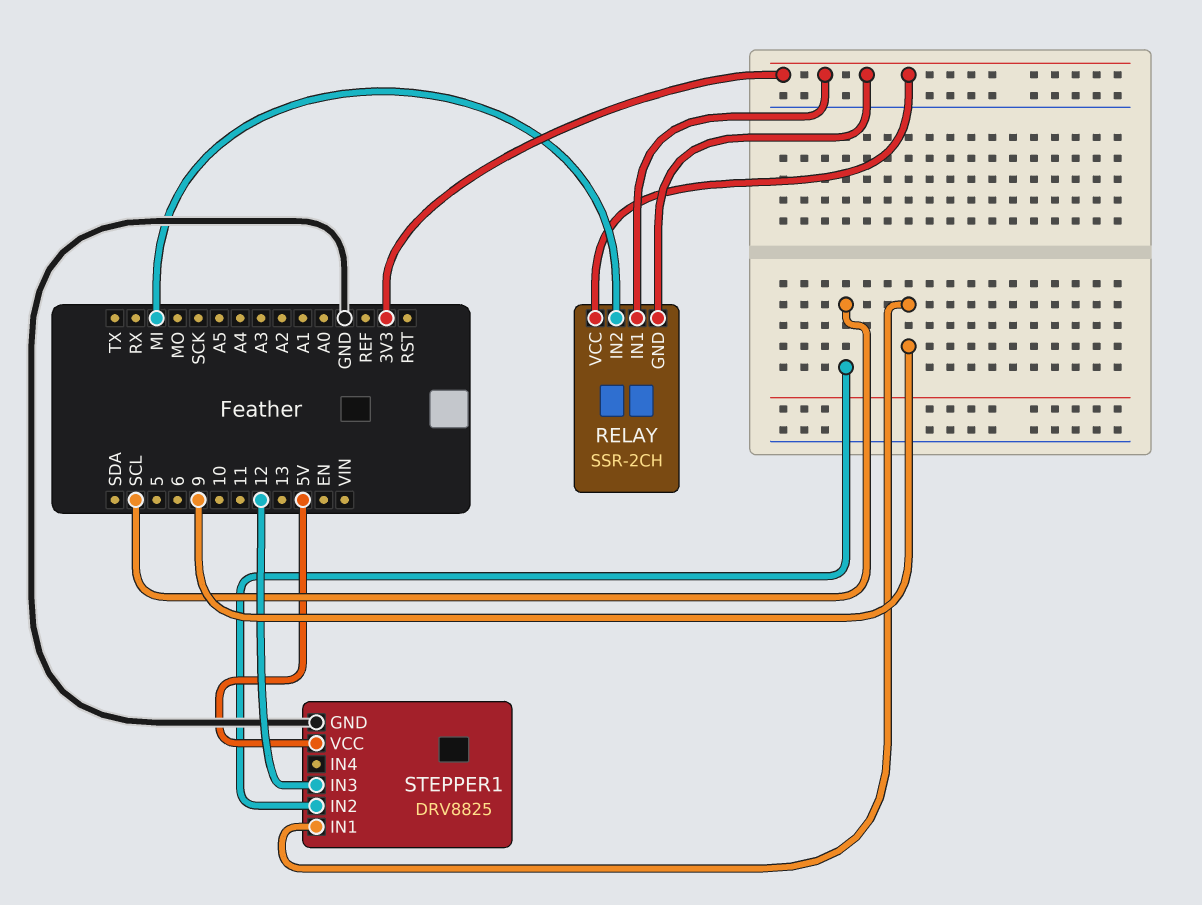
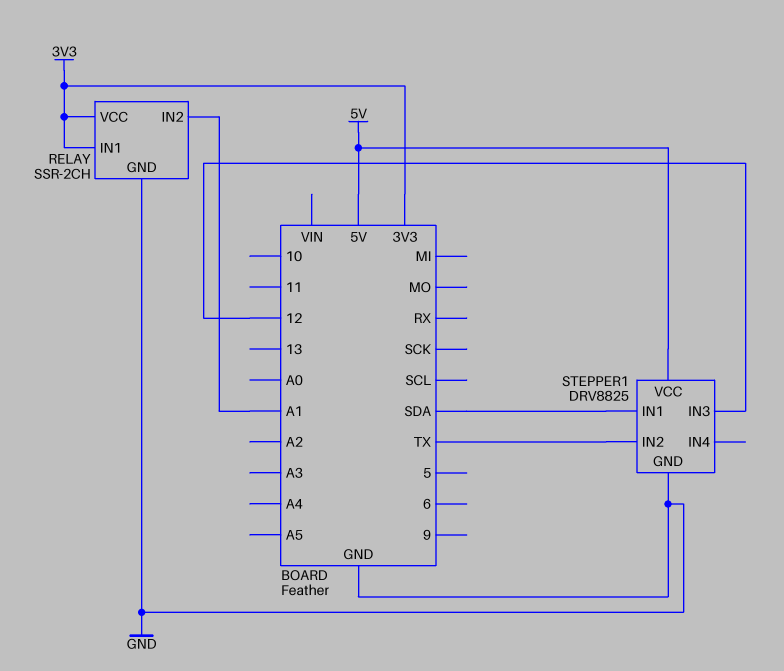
RELAY pin GND: 3V3 -> GND
RELAY pin IN2: MI -> A1
STEPPER1 pin IN1: 9 -> SDA
STEPPER1 pin IN2: SCL -> TX

